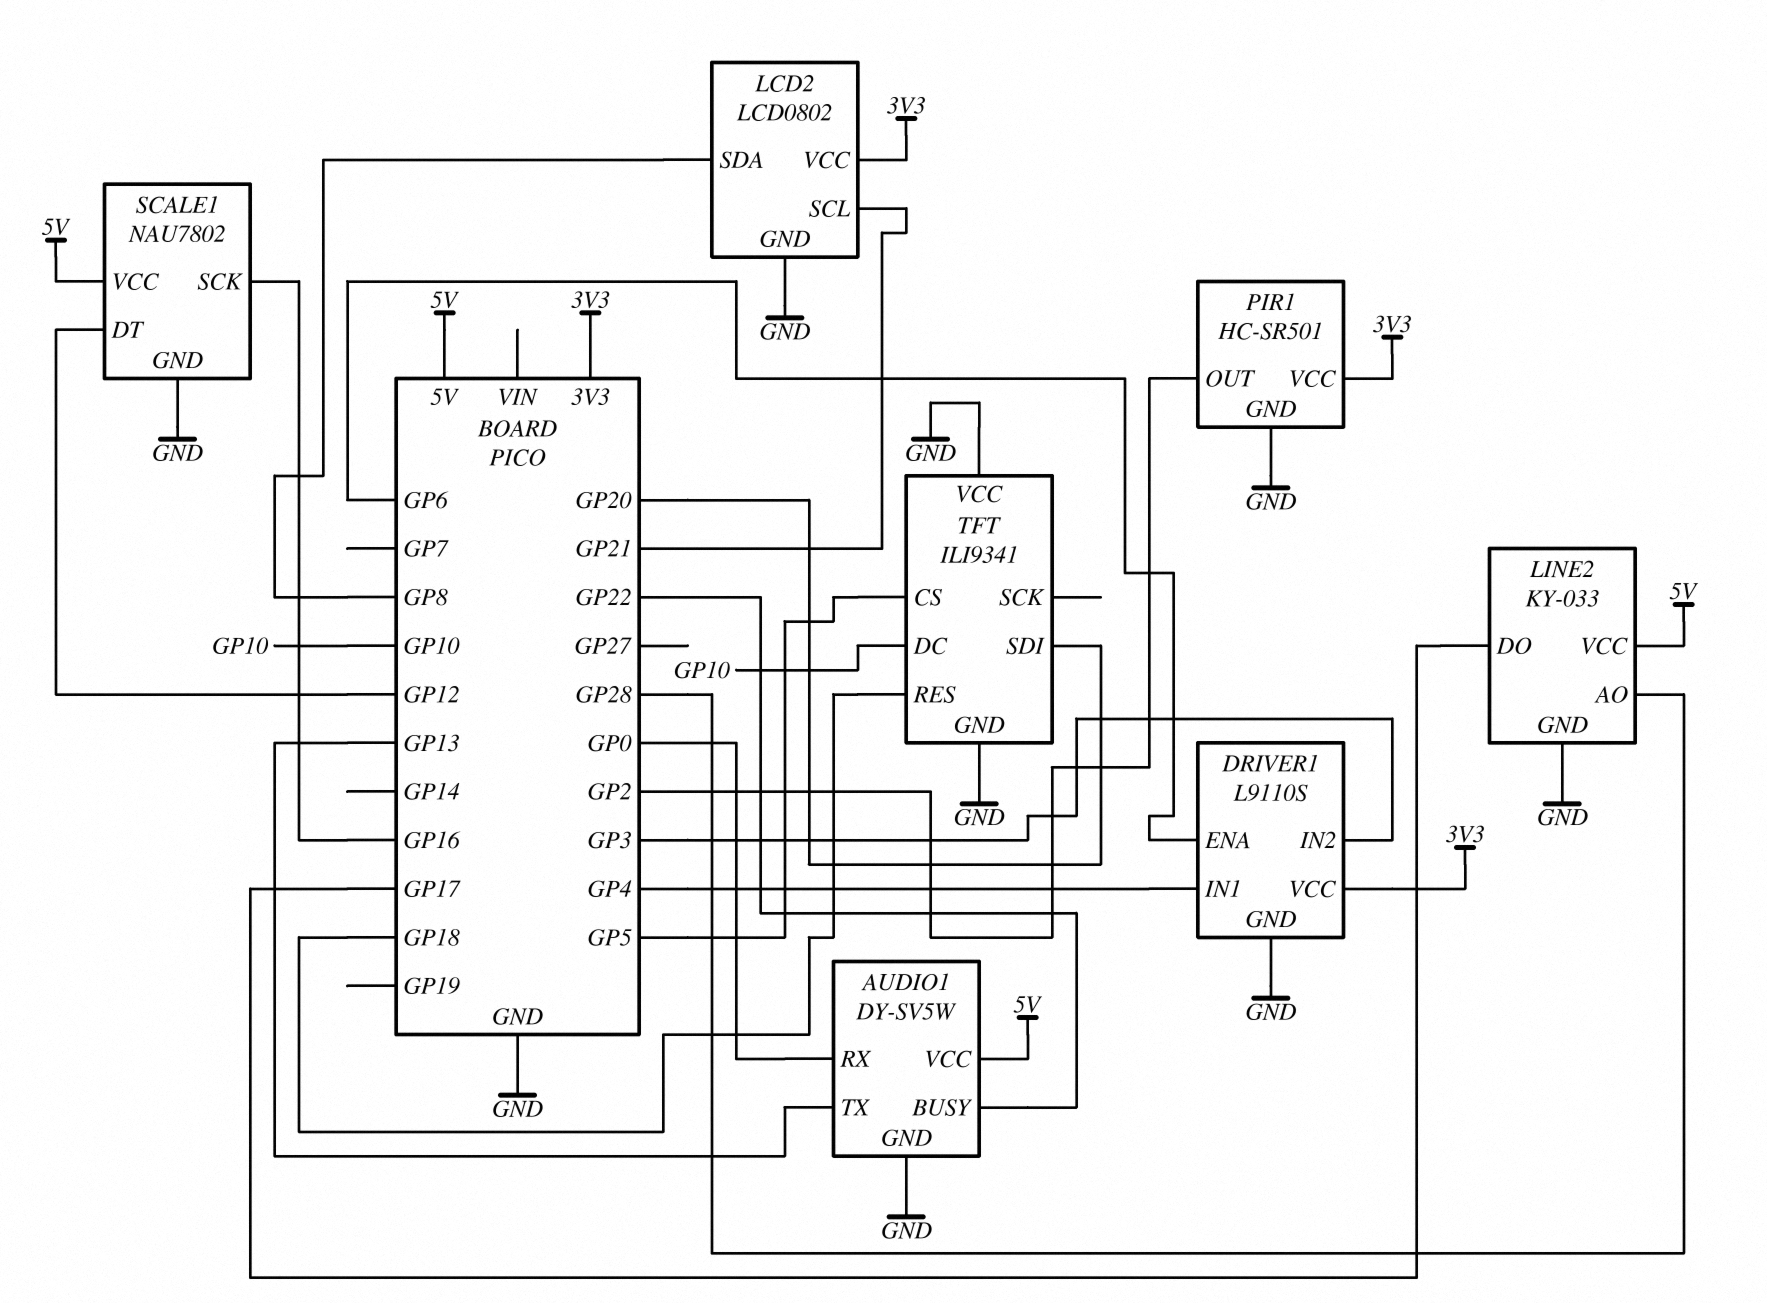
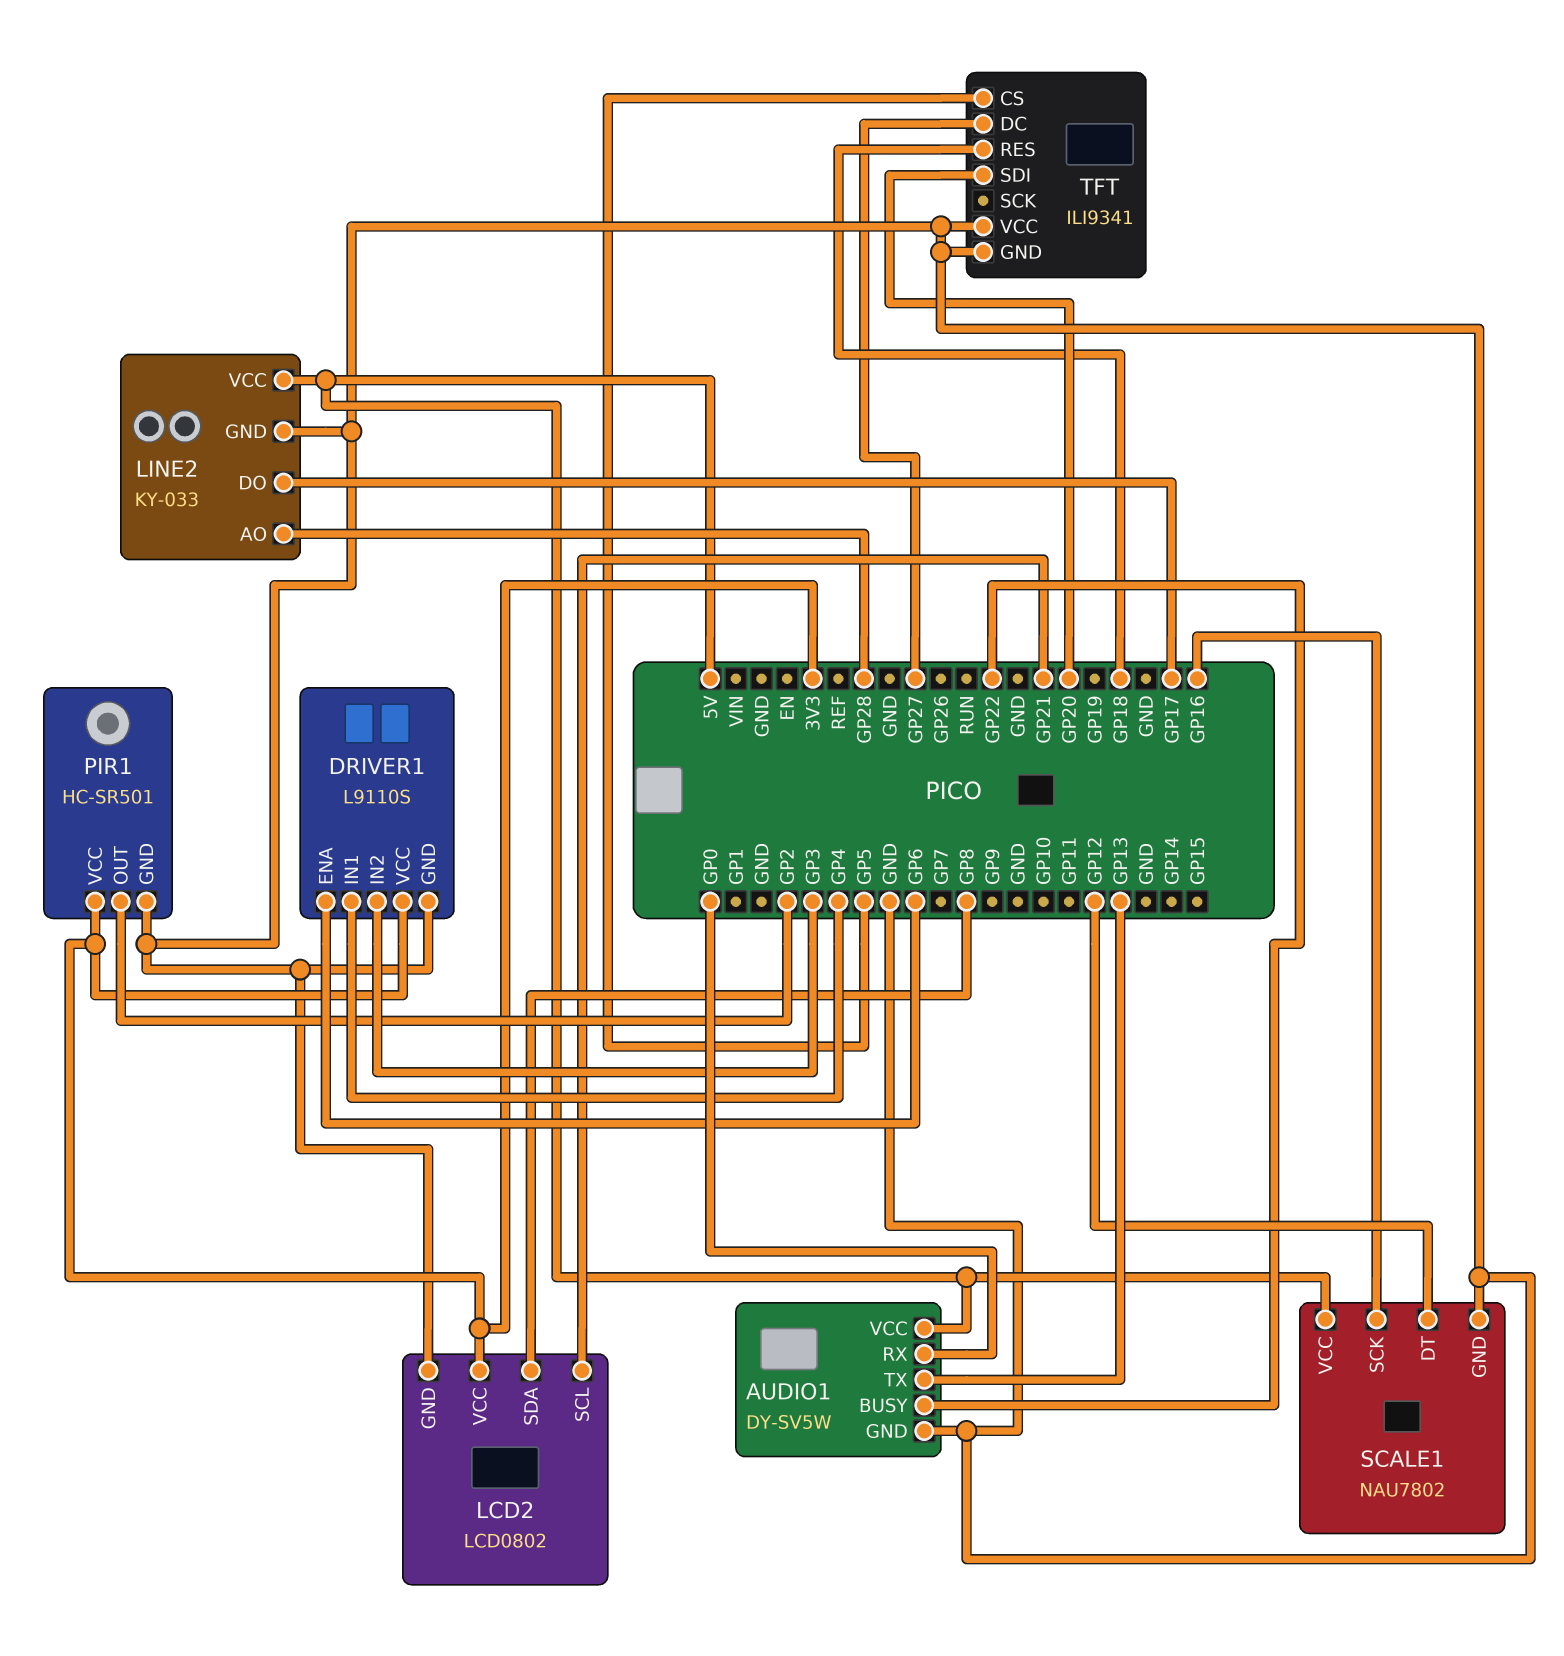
TFT pin DC: GP10 -> GP27

